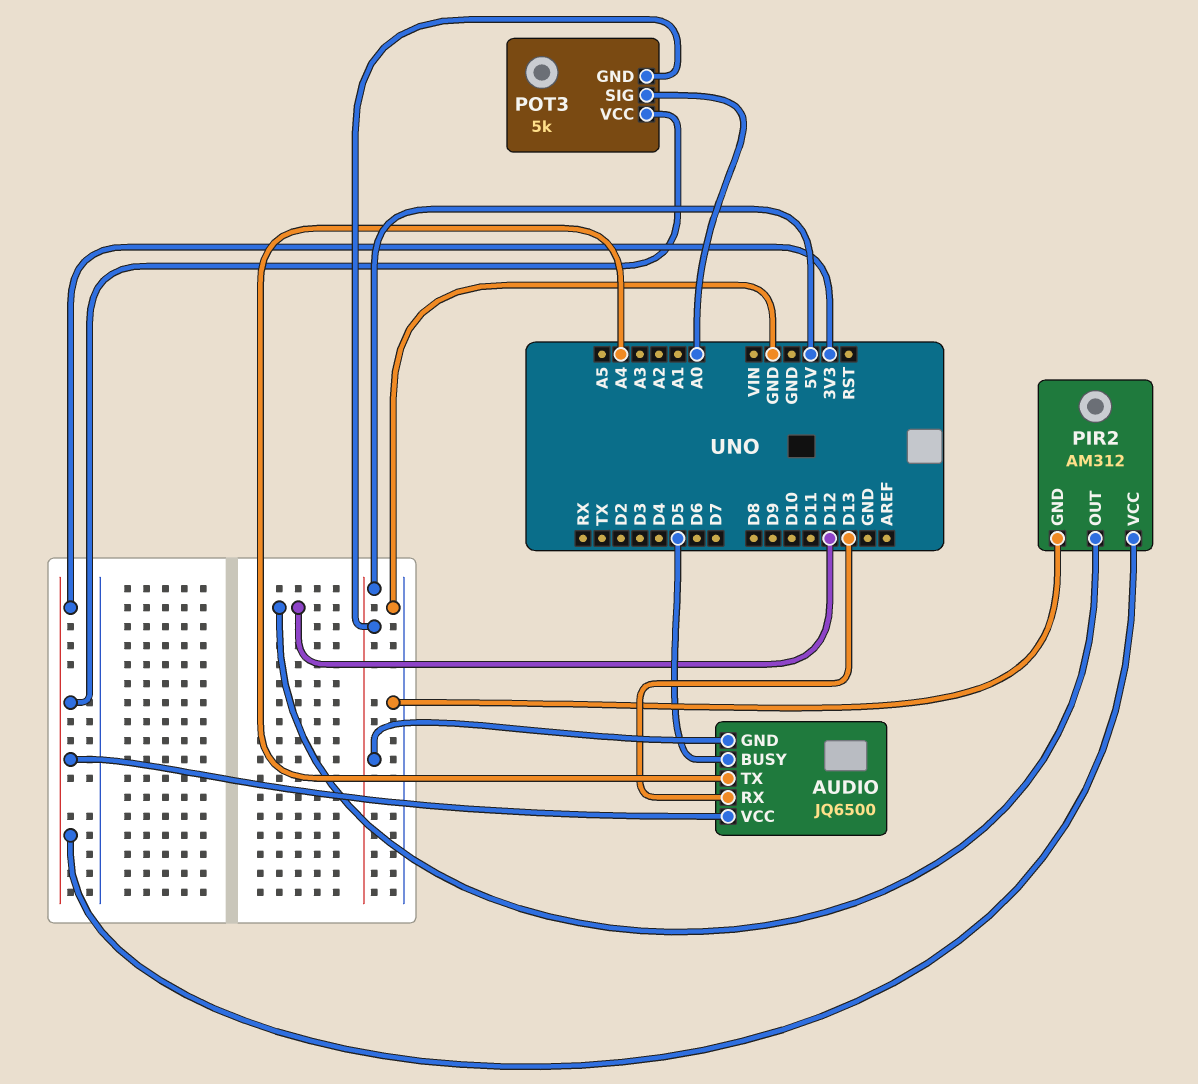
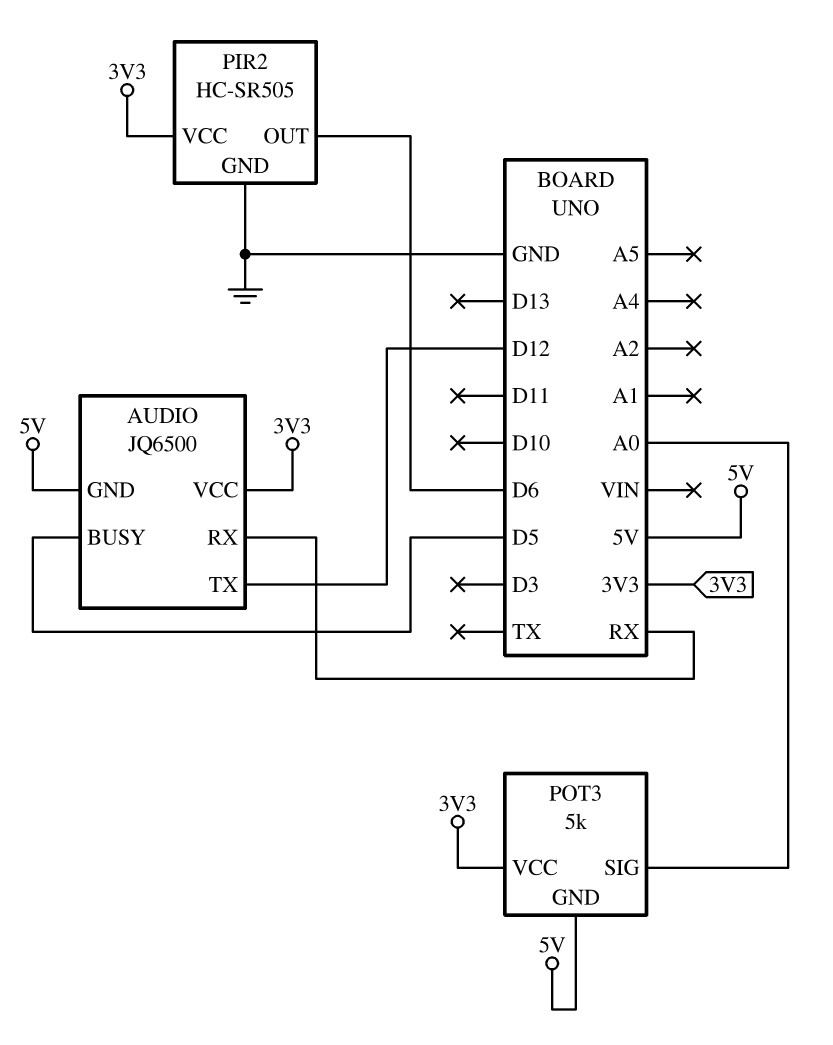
AUDIO pin RX: D13 -> RX
AUDIO pin TX: A4 -> D12
PIR2: AM312 -> HC-SR505
PIR2 pin OUT: D12 -> D6

